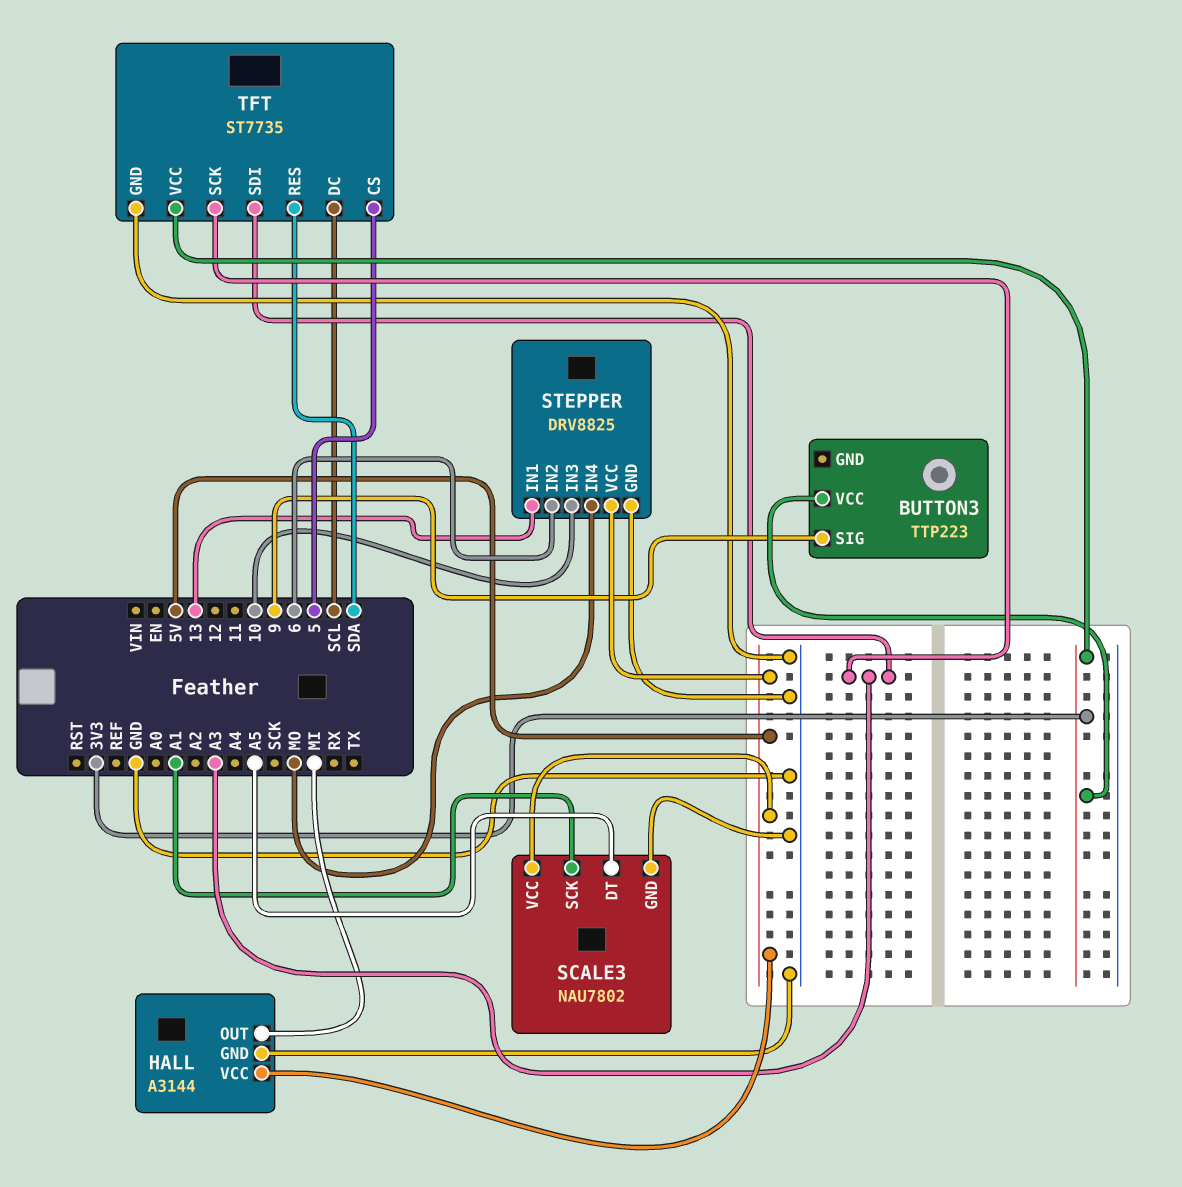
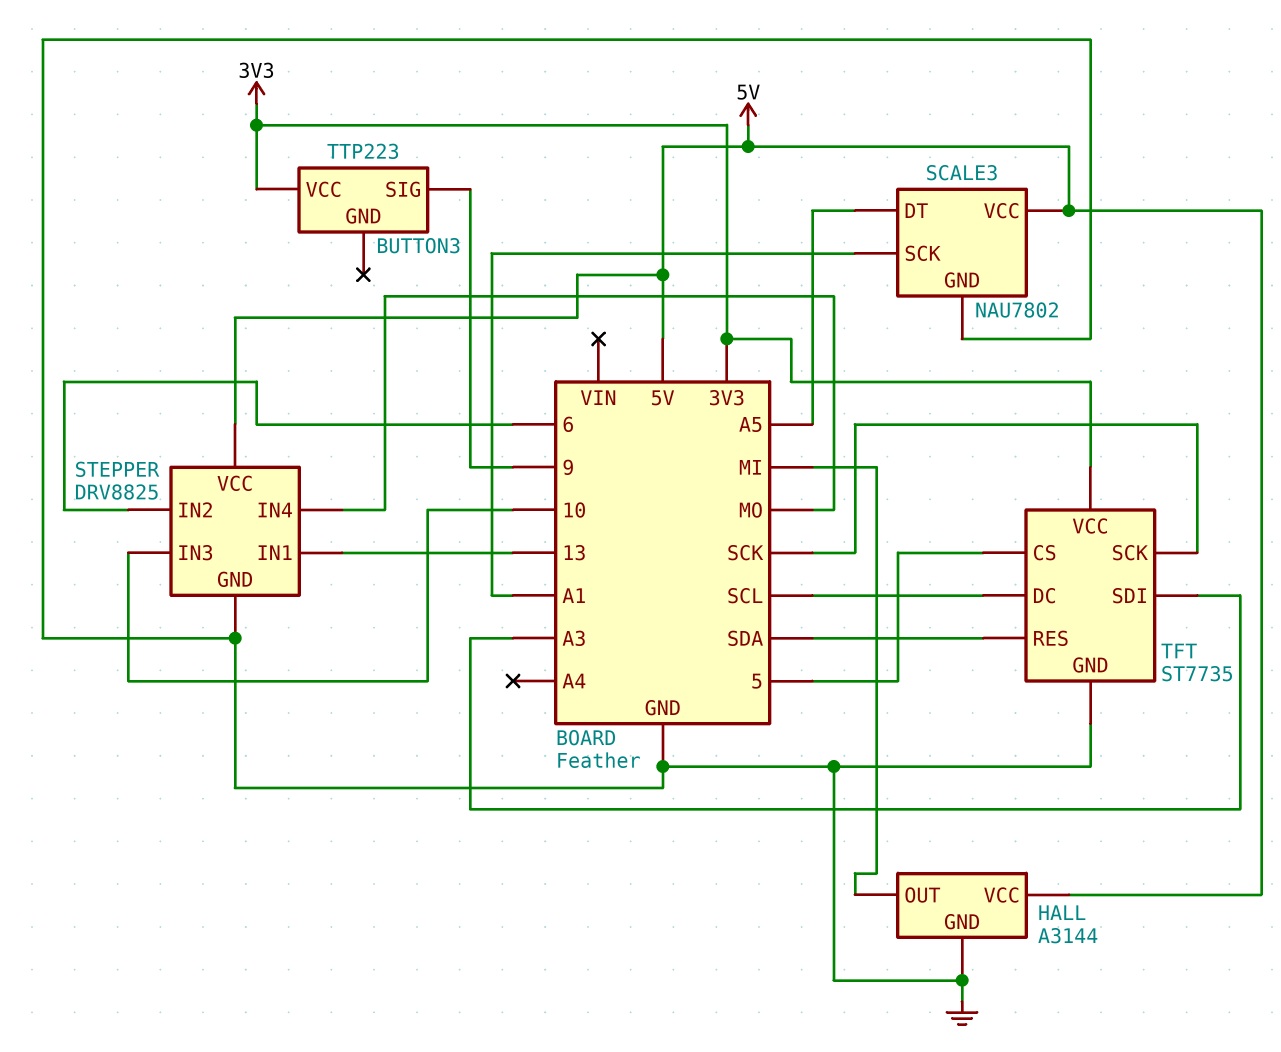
TFT pin SCK: A3 -> SCK

